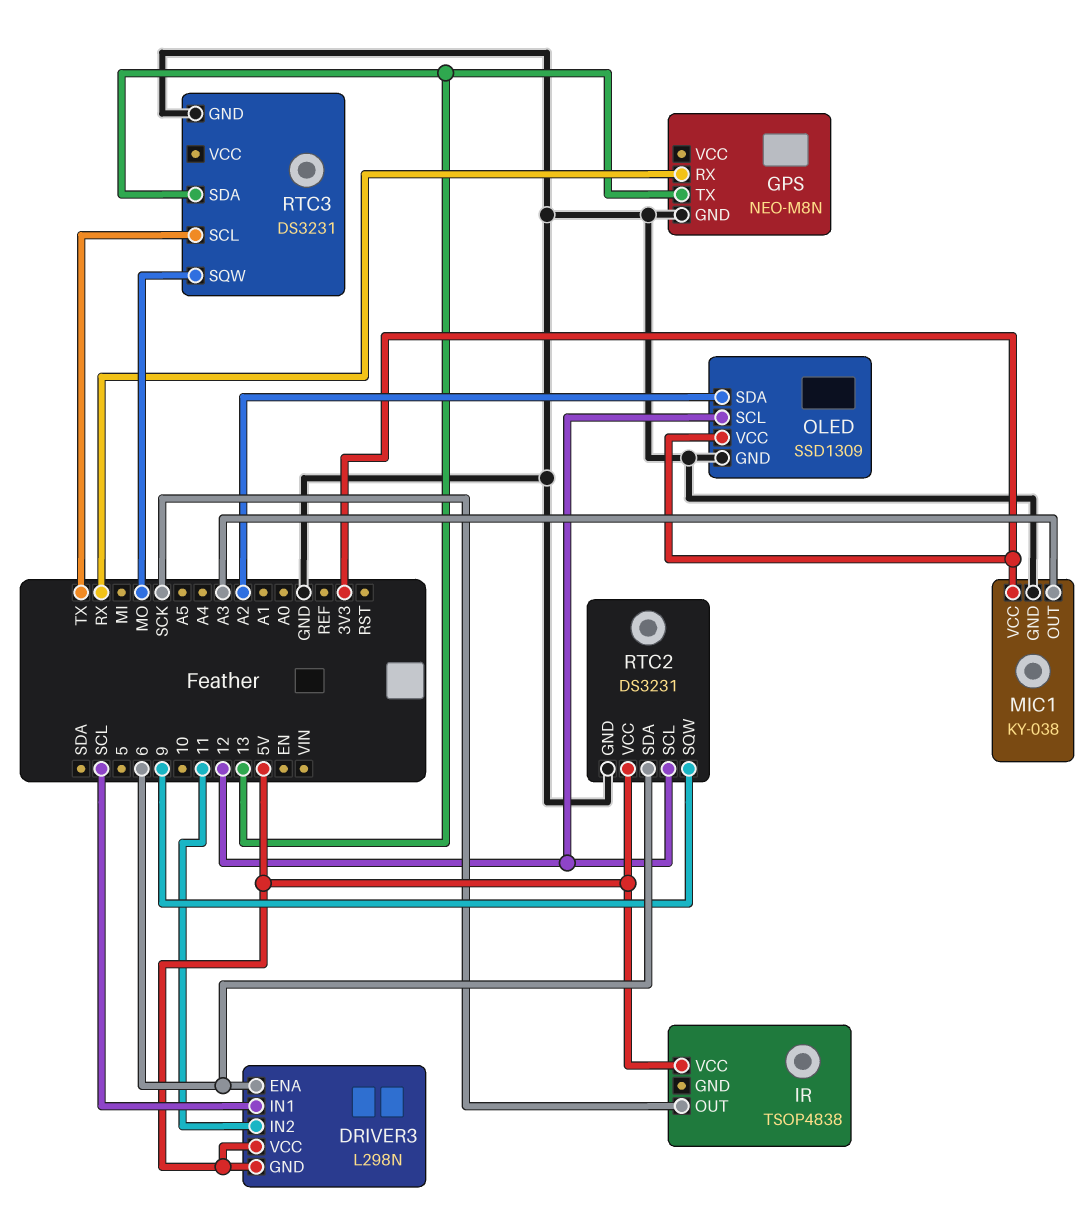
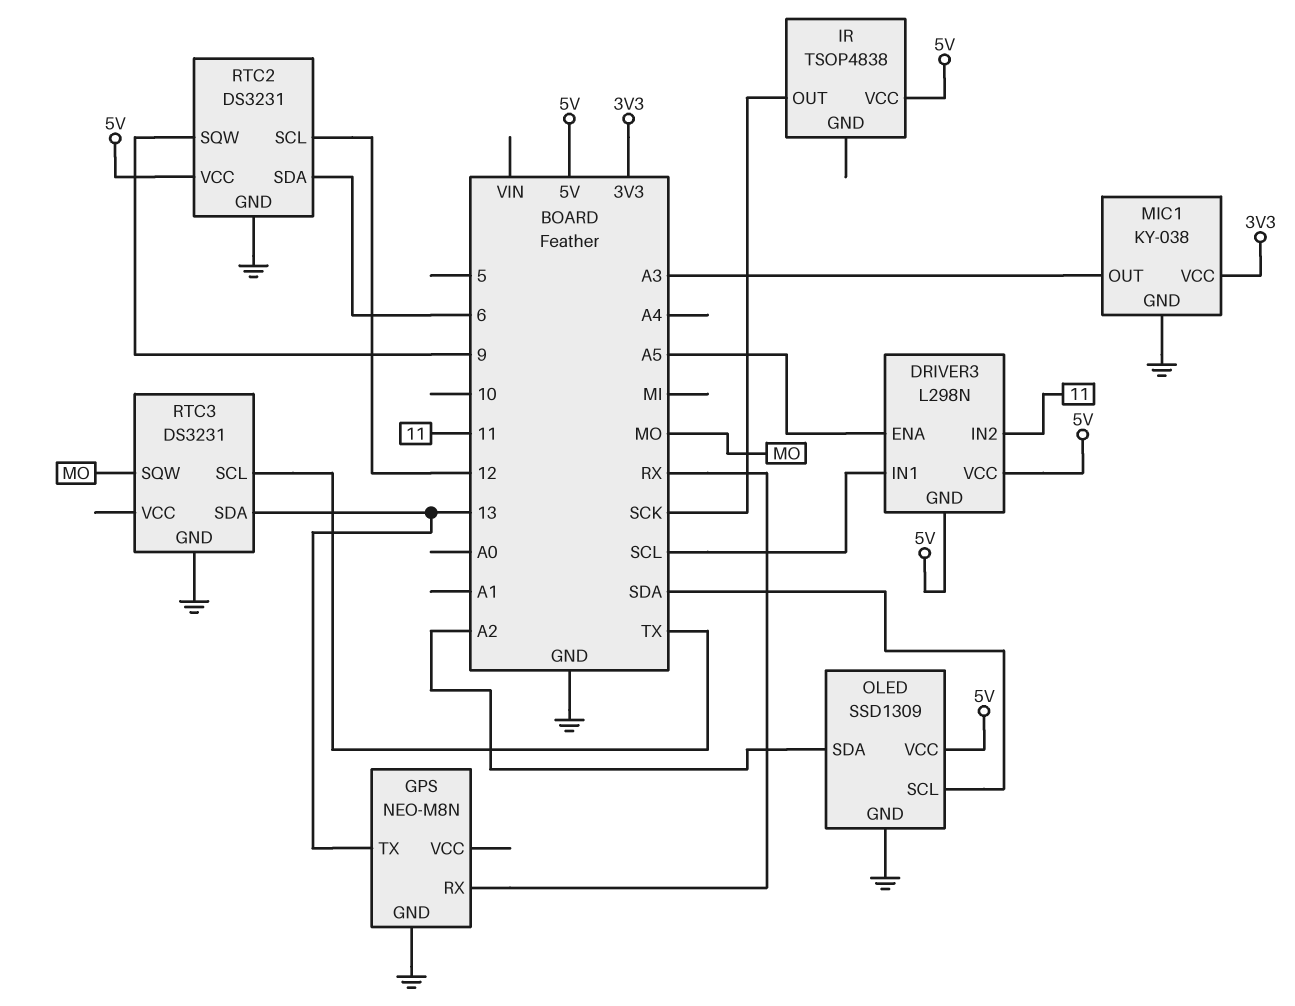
DRIVER3 pin ENA: 6 -> A5
OLED pin SCL: 12 -> SDA
OLED pin VCC: 3V3 -> 5V

